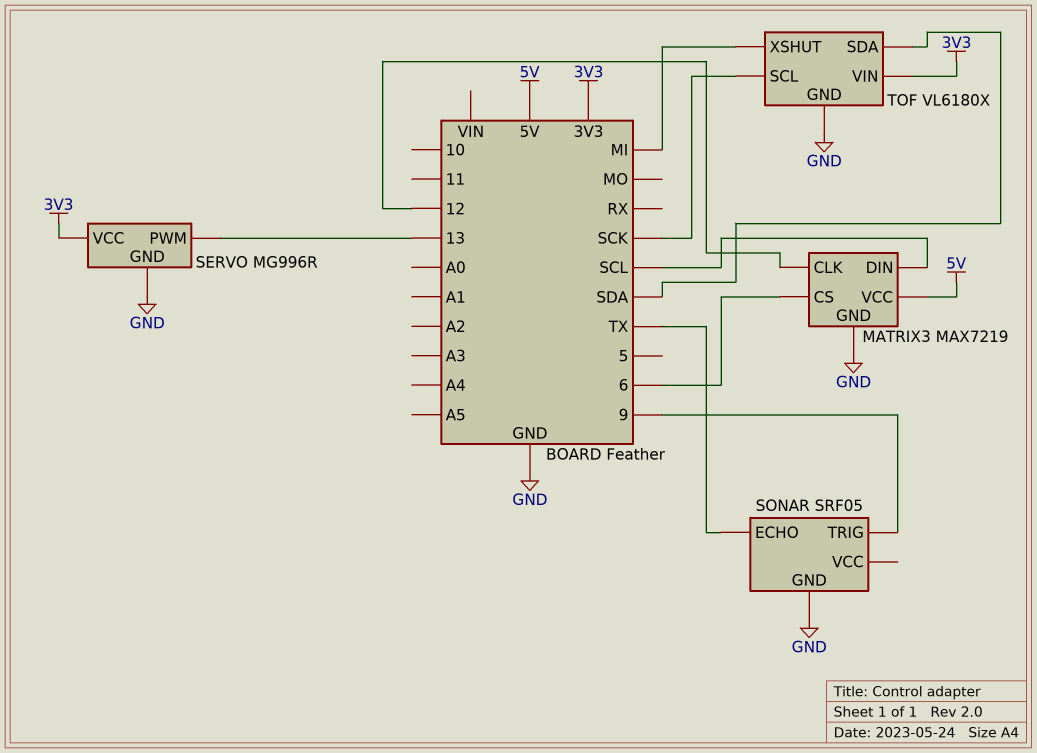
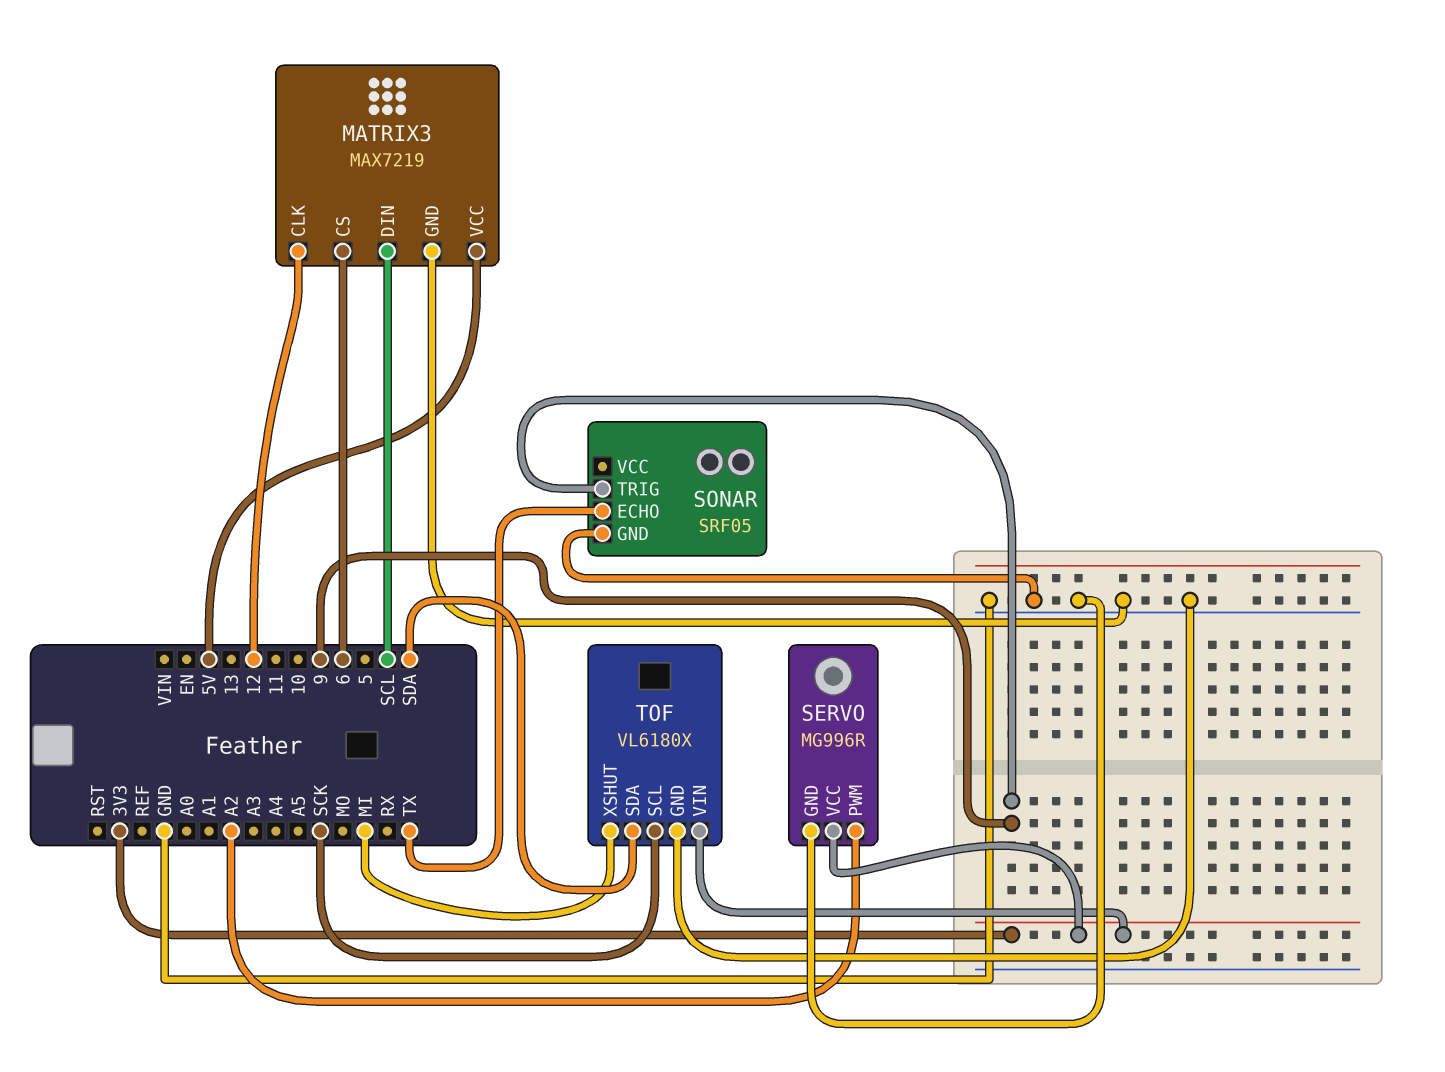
SERVO pin PWM: 13 -> A2

